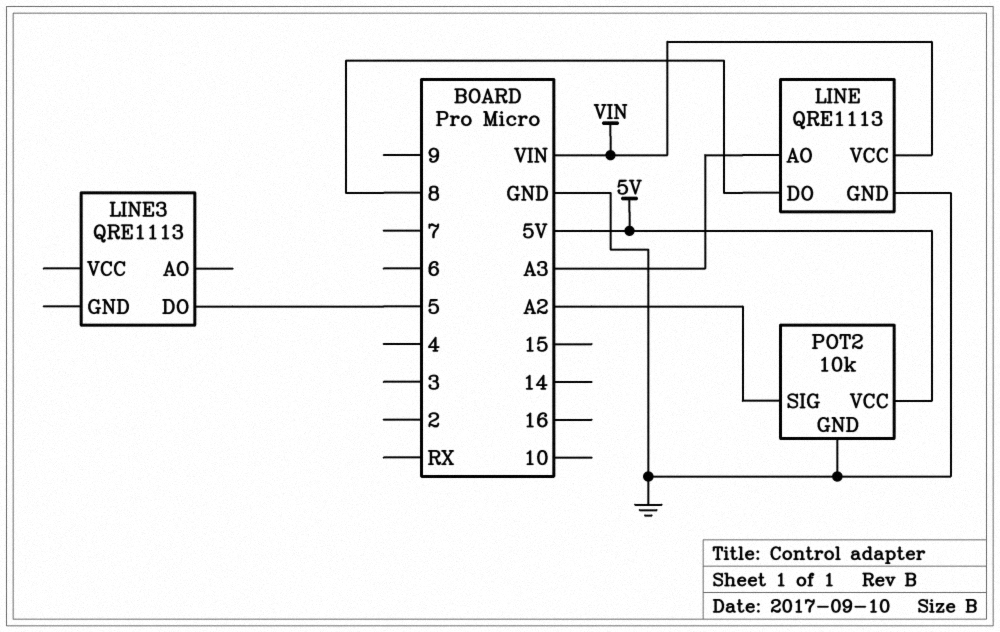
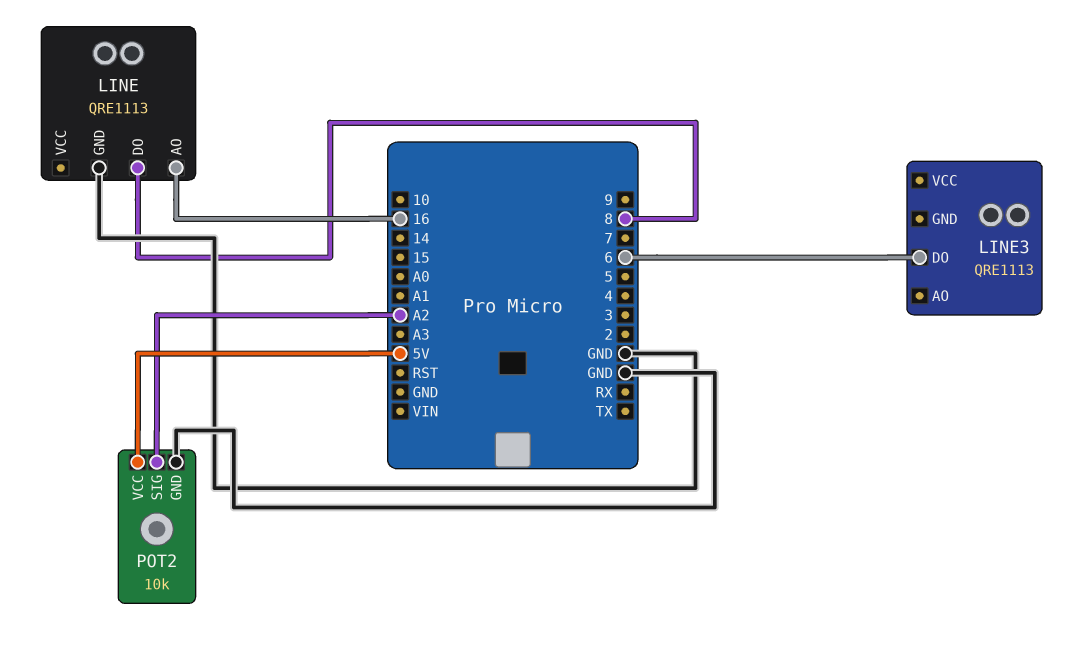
LINE pin AO: A3 -> 16
LINE pin VCC: VIN -> none
LINE3 pin DO: 5 -> 6

